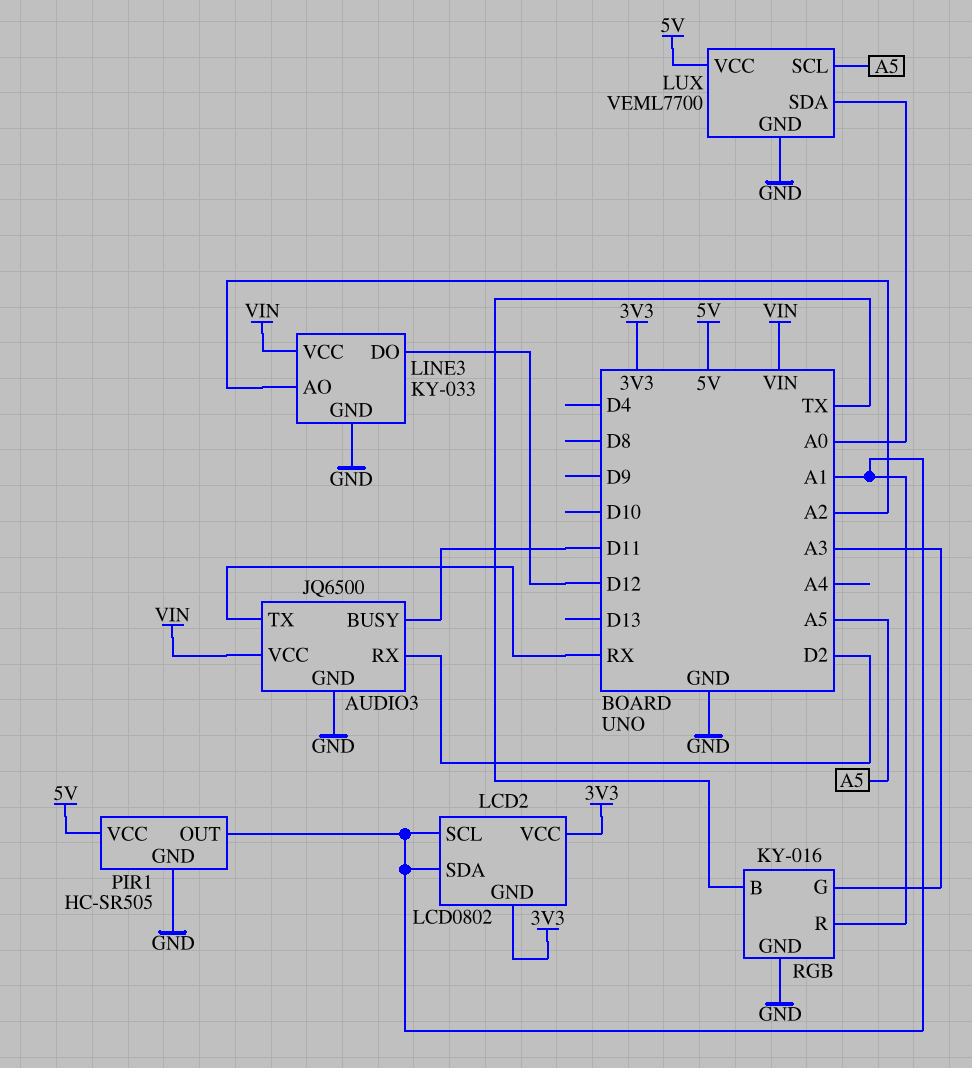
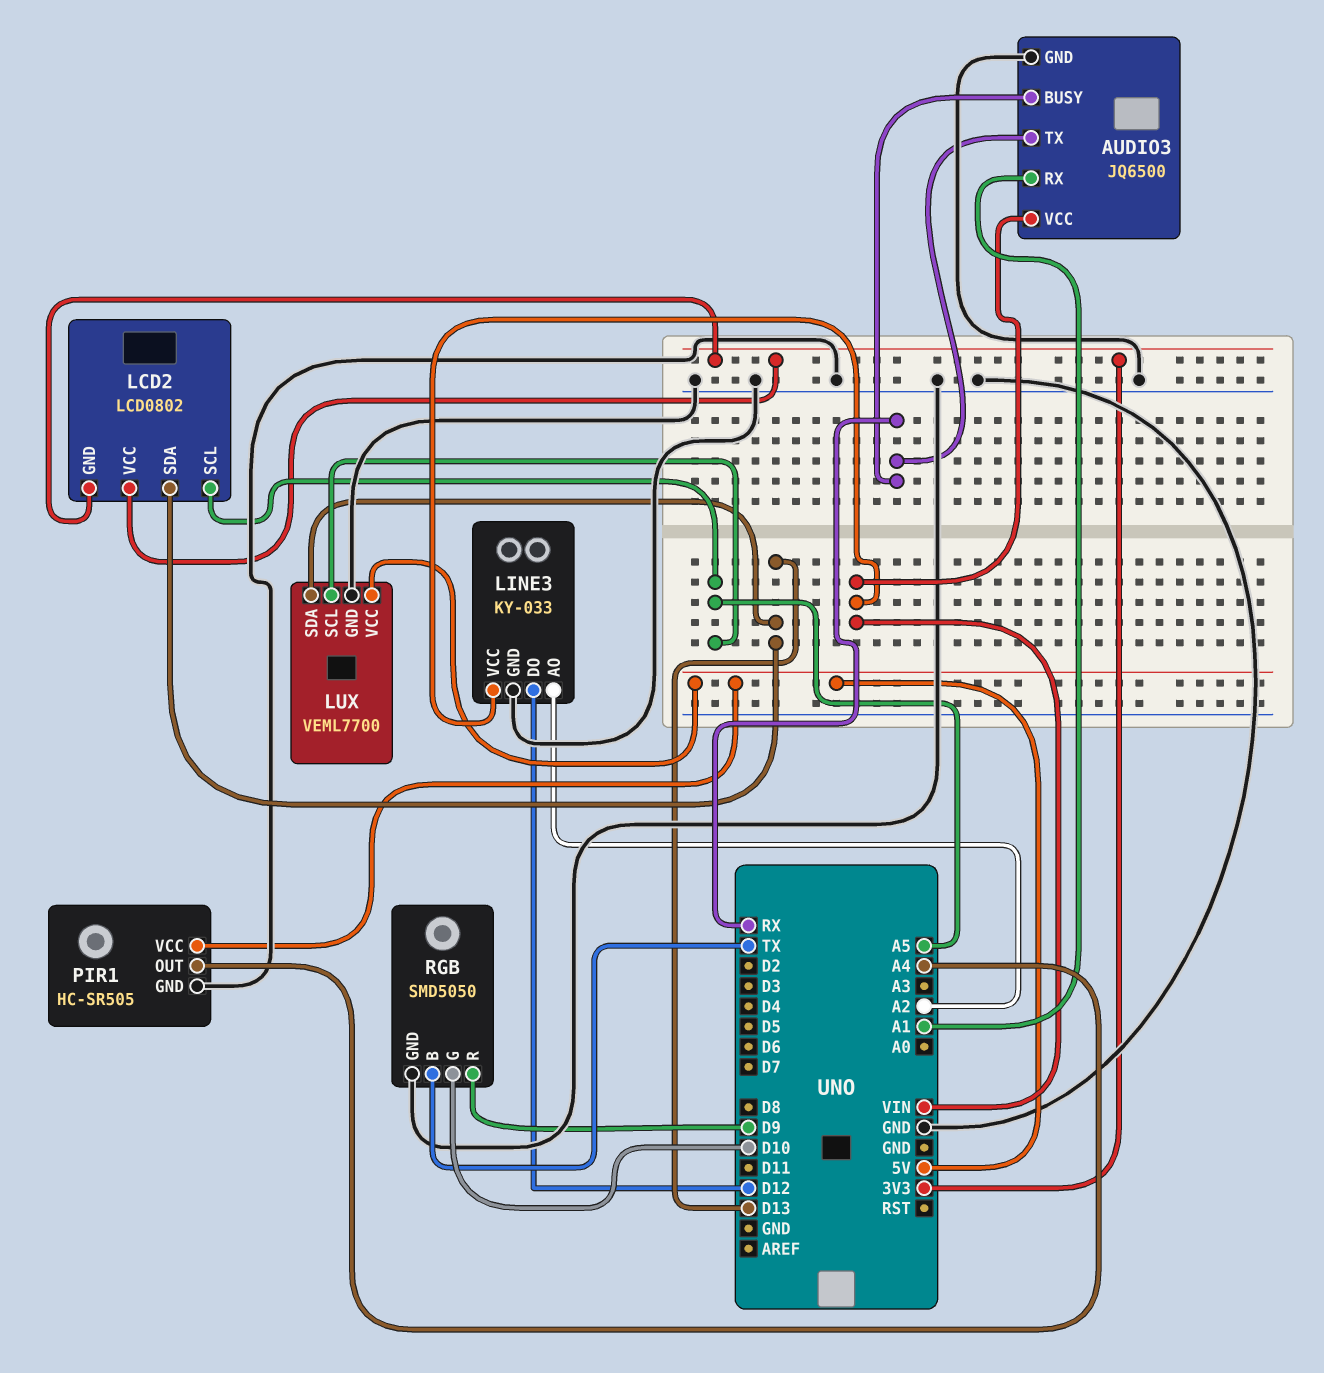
AUDIO3 pin BUSY: D11 -> RX
AUDIO3 pin RX: D2 -> A1
LCD2 pin SCL: A1 -> A5
LCD2 pin SDA: A1 -> D13
LUX pin SDA: A0 -> D13
PIR1 pin OUT: A1 -> A4
RGB: KY-016 -> SMD5050
RGB pin G: A3 -> D10
RGB pin R: A1 -> D9

